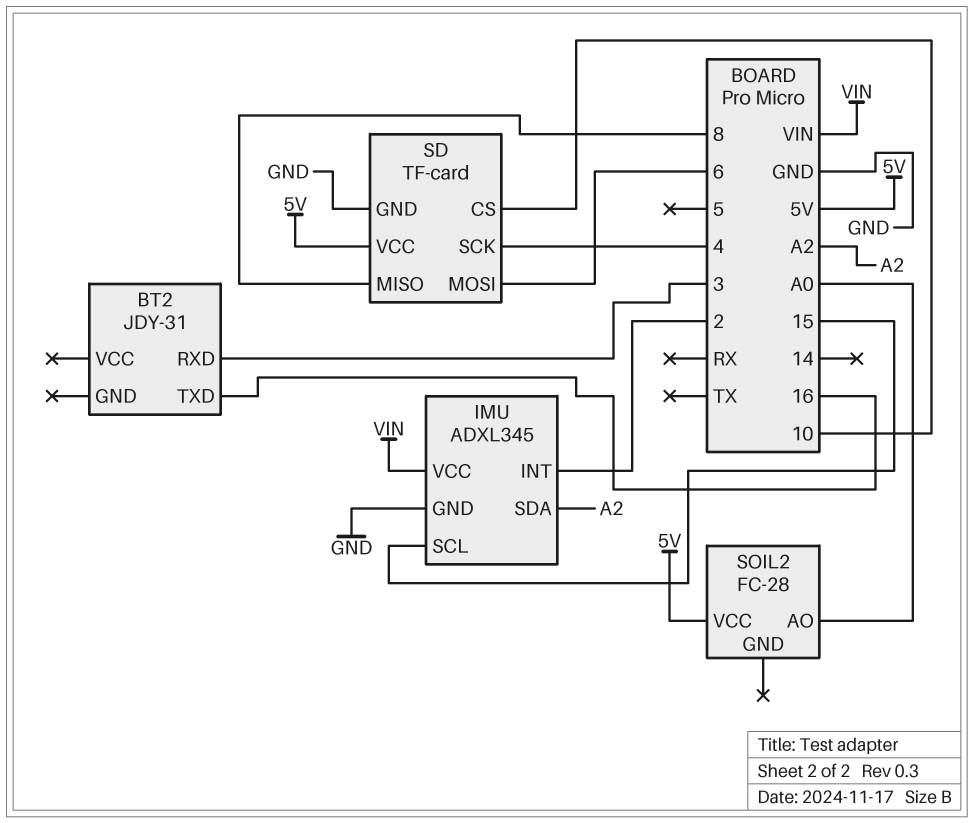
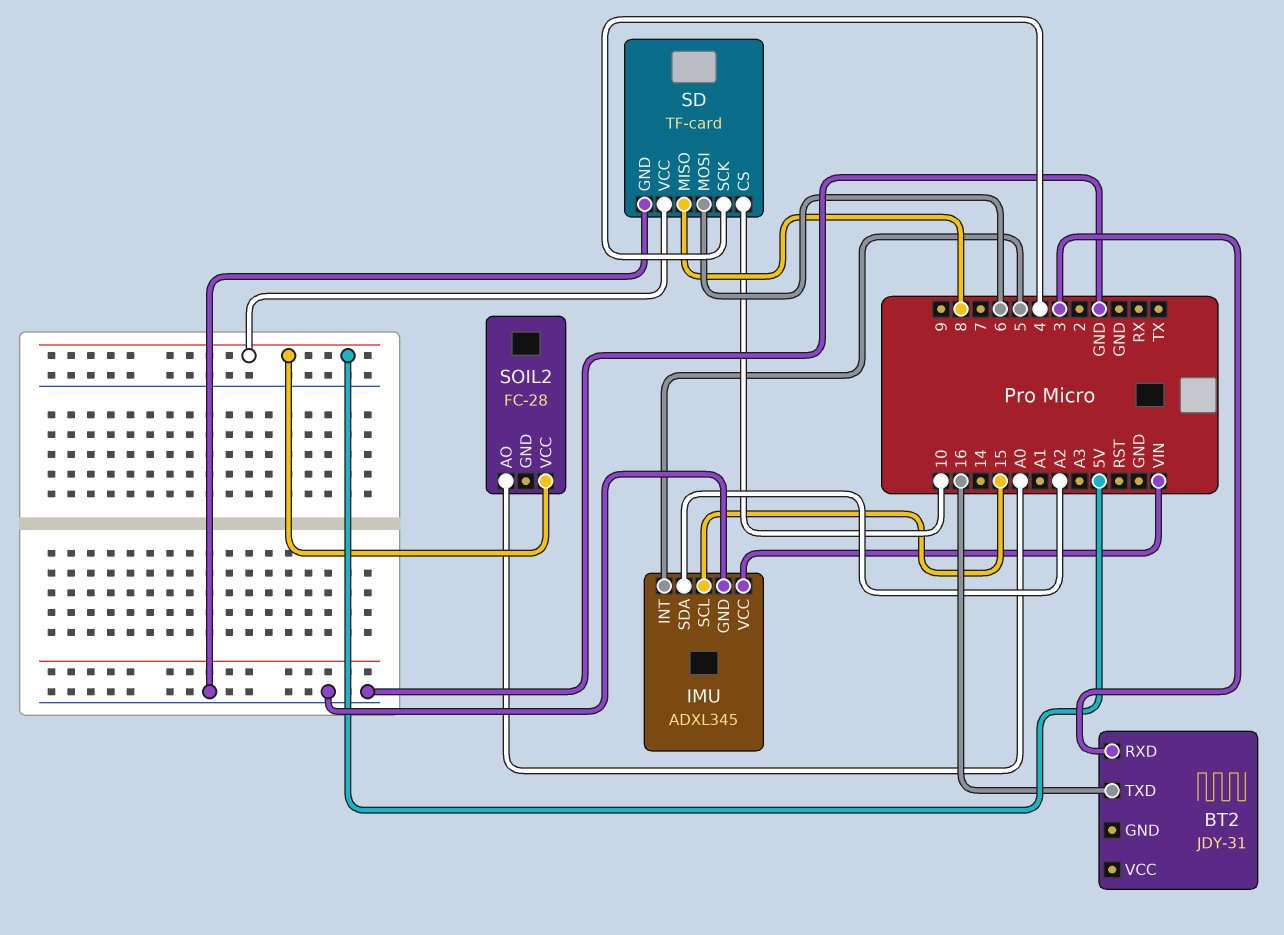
IMU pin INT: 2 -> 5

